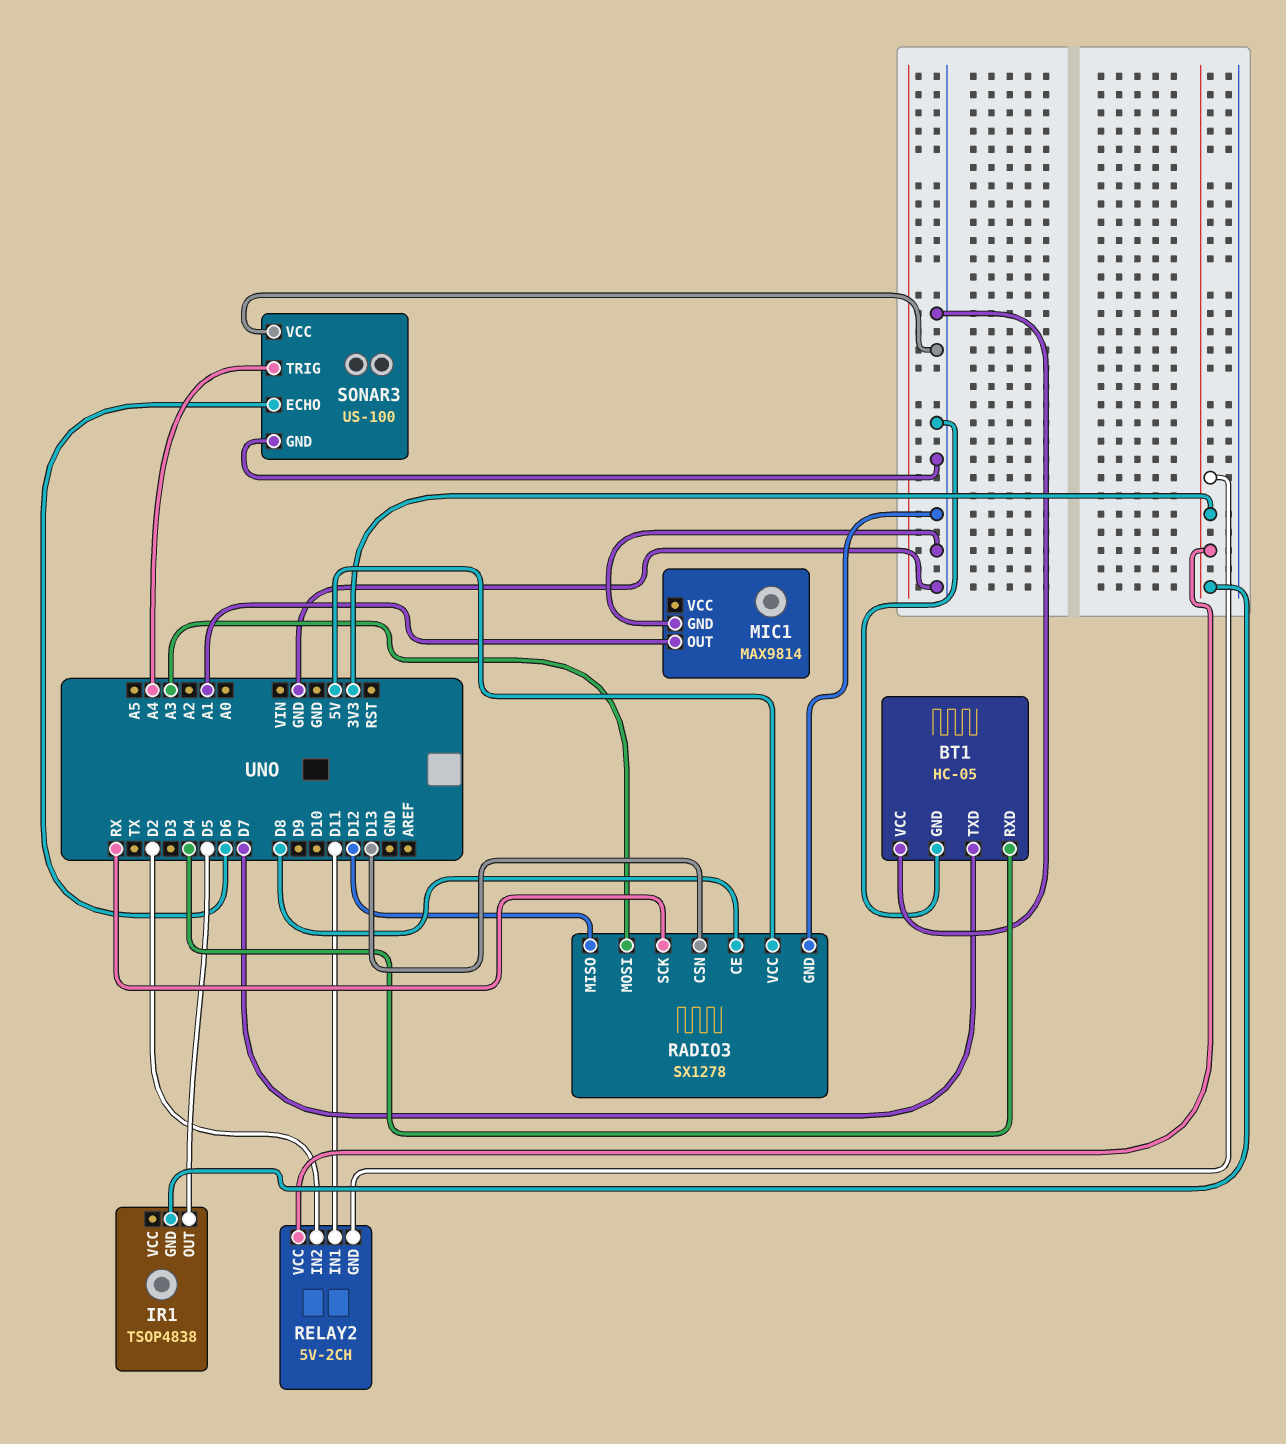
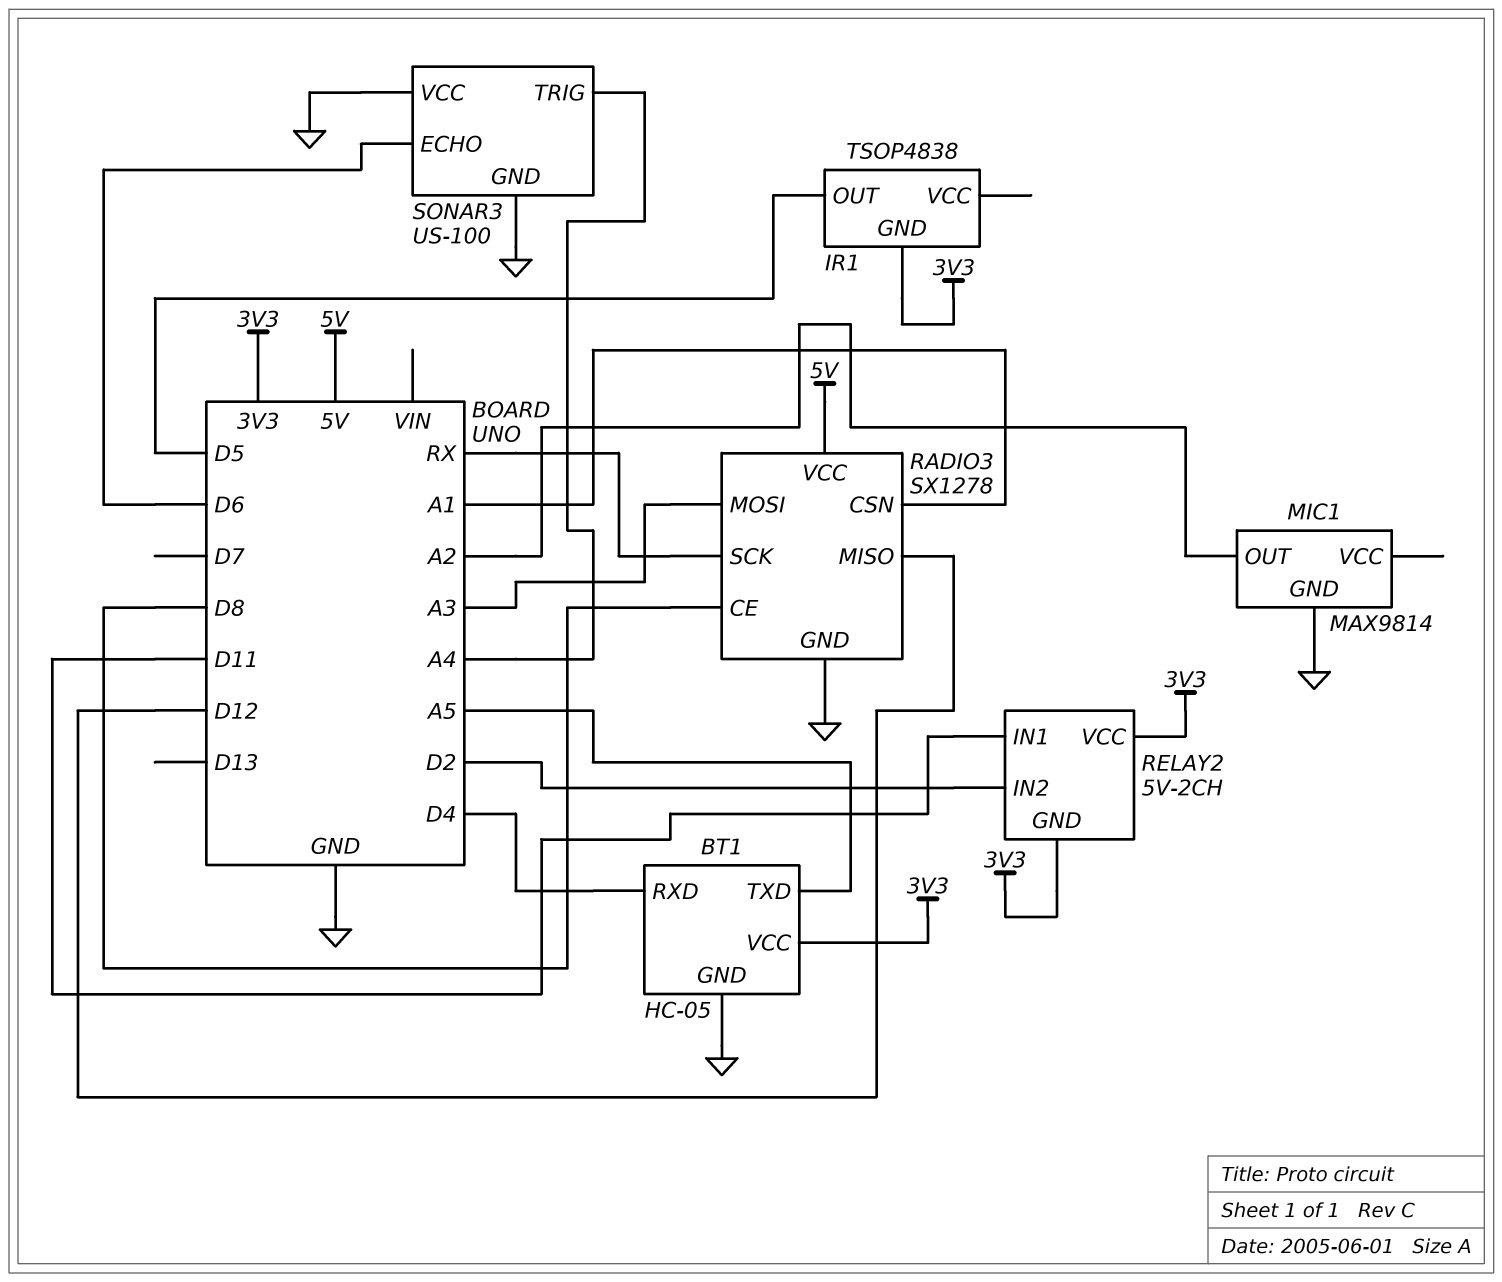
BT1 pin TXD: D7 -> A5
BT1 pin VCC: GND -> 3V3
MIC1 pin OUT: A1 -> A2
RADIO3 pin CSN: D13 -> A1

